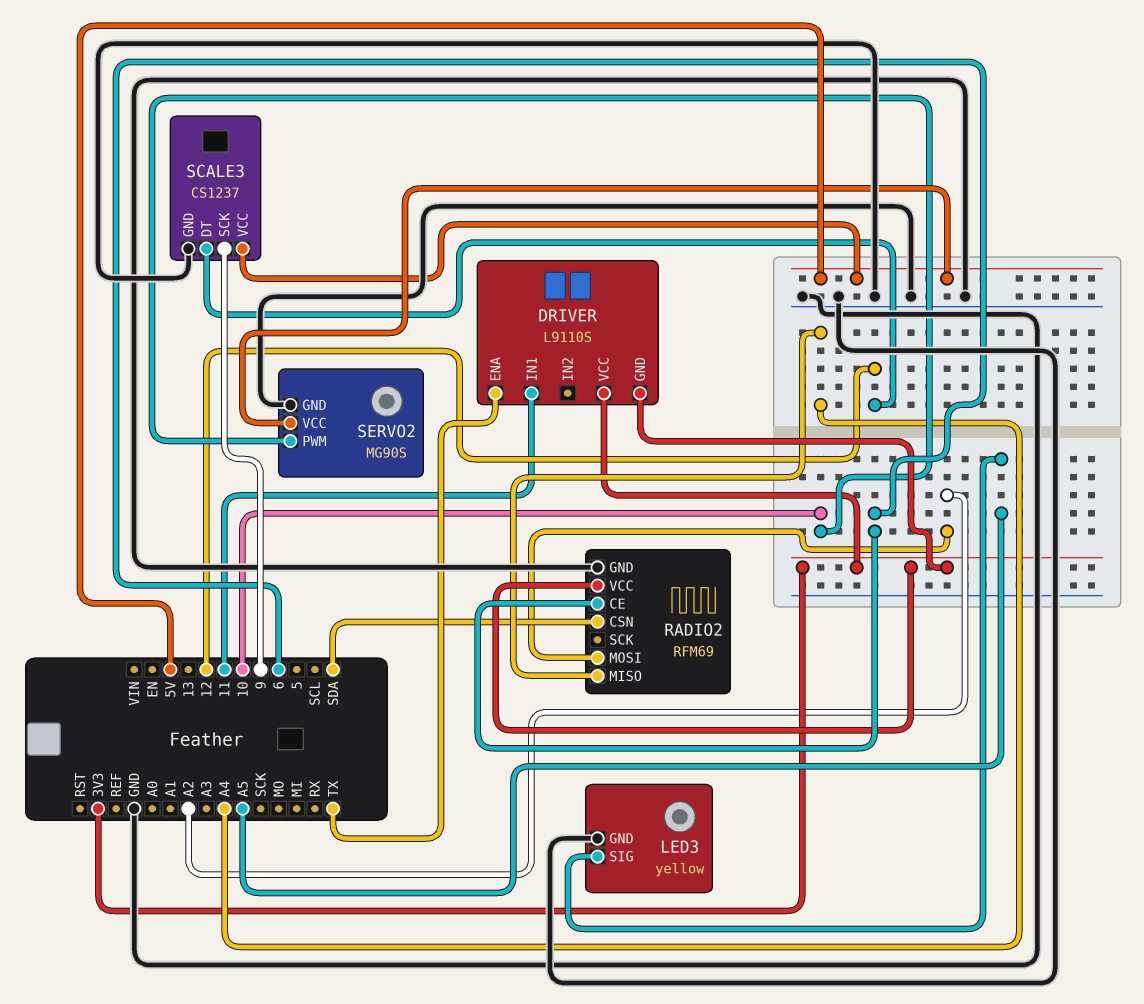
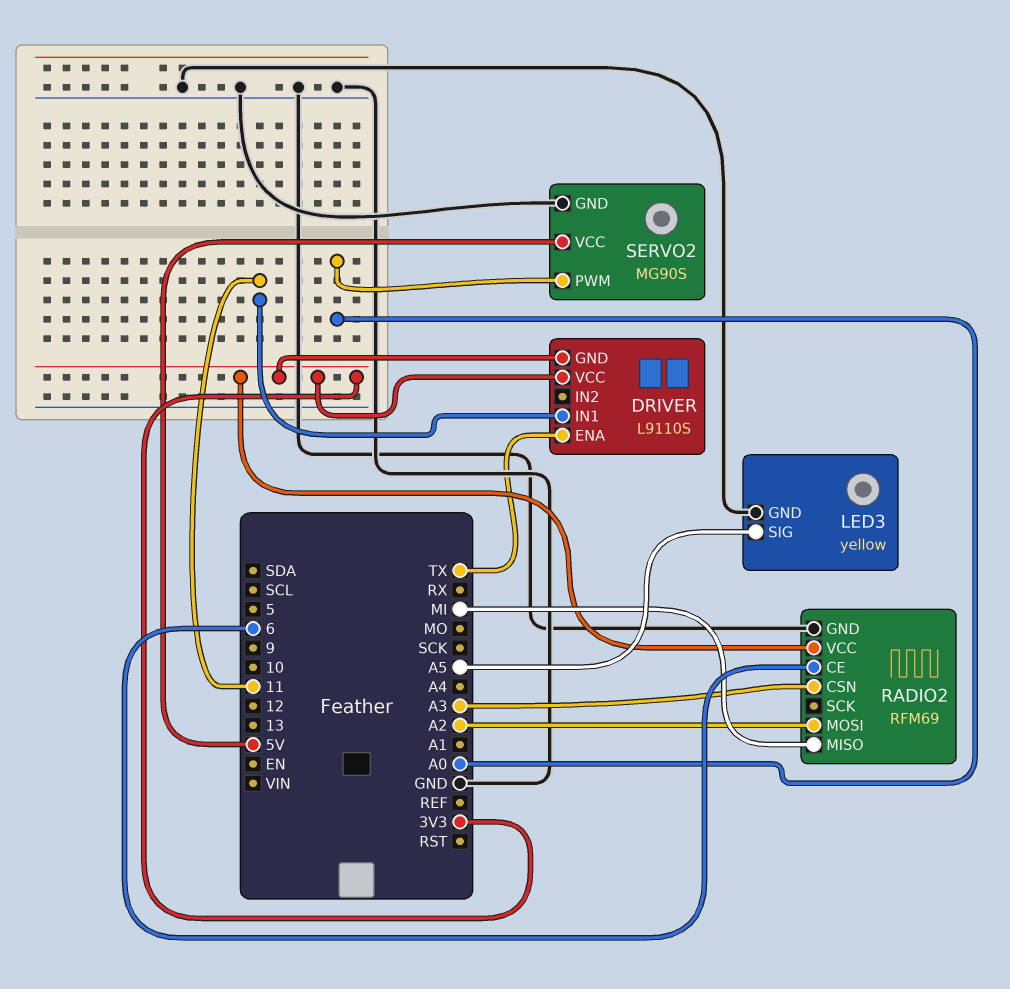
RADIO2 pin CSN: SDA -> A3
RADIO2 pin MISO: A4 -> MI
SCALE3: CS1237 -> none
SCALE3 pin DT: 12 -> none
SCALE3 pin GND: GND -> none
SCALE3 pin SCK: 9 -> none
SCALE3 pin VCC: 5V -> none
SERVO2 pin PWM: 10 -> A0

